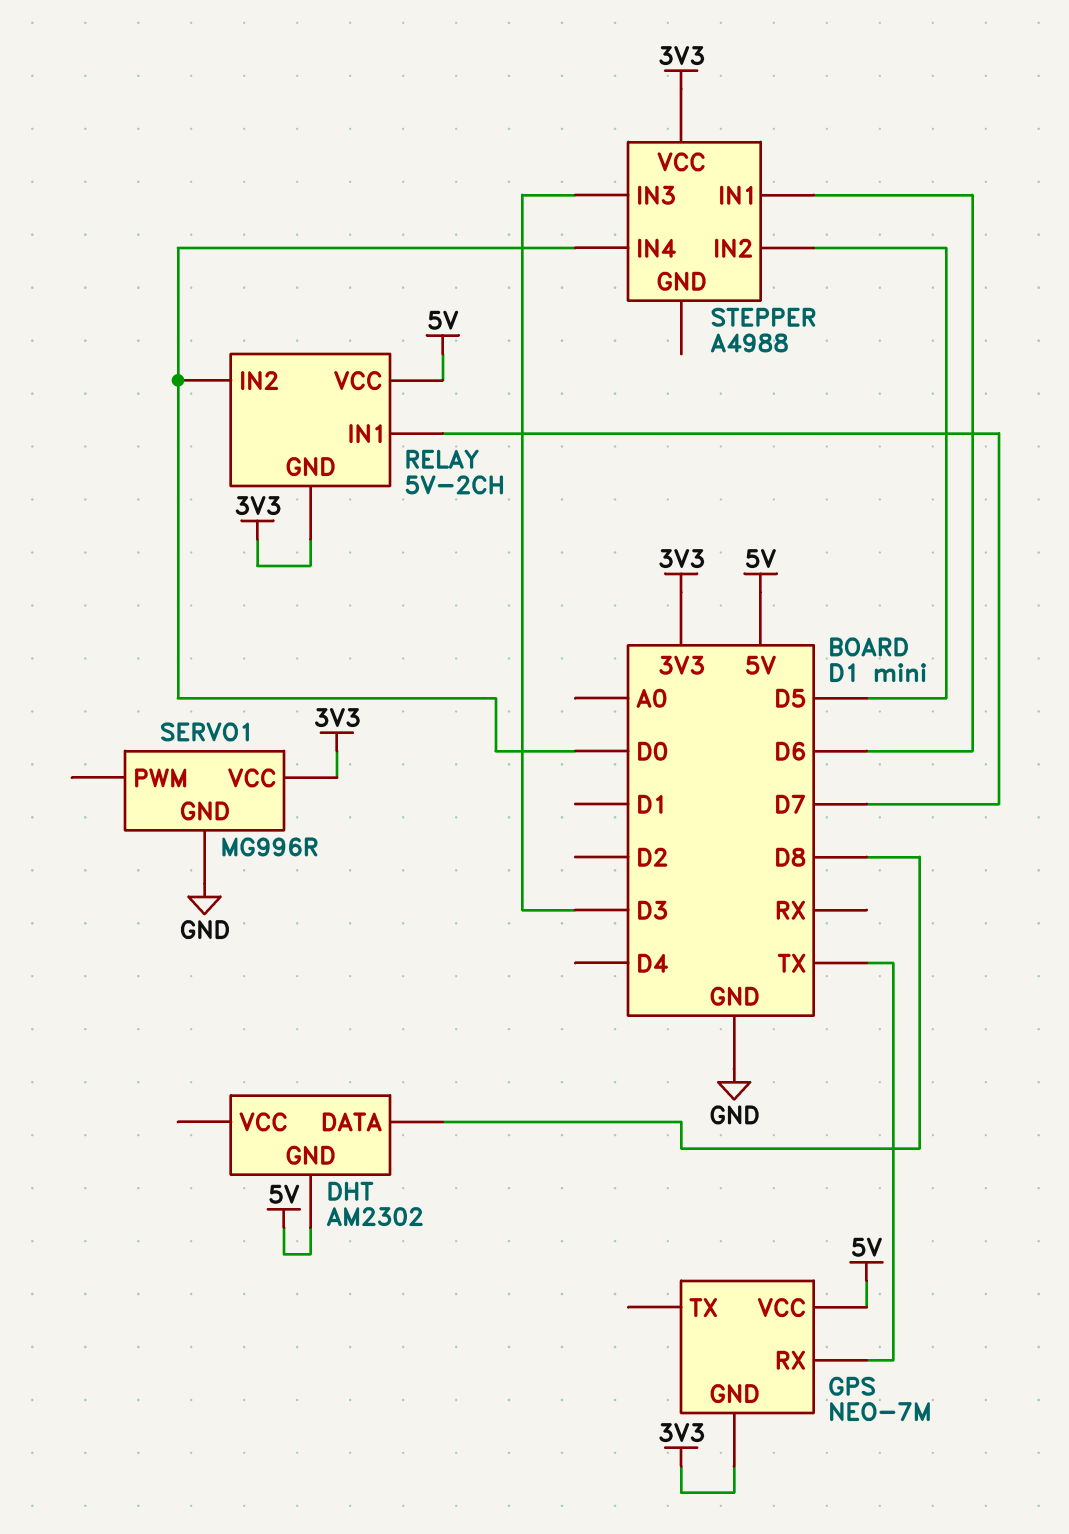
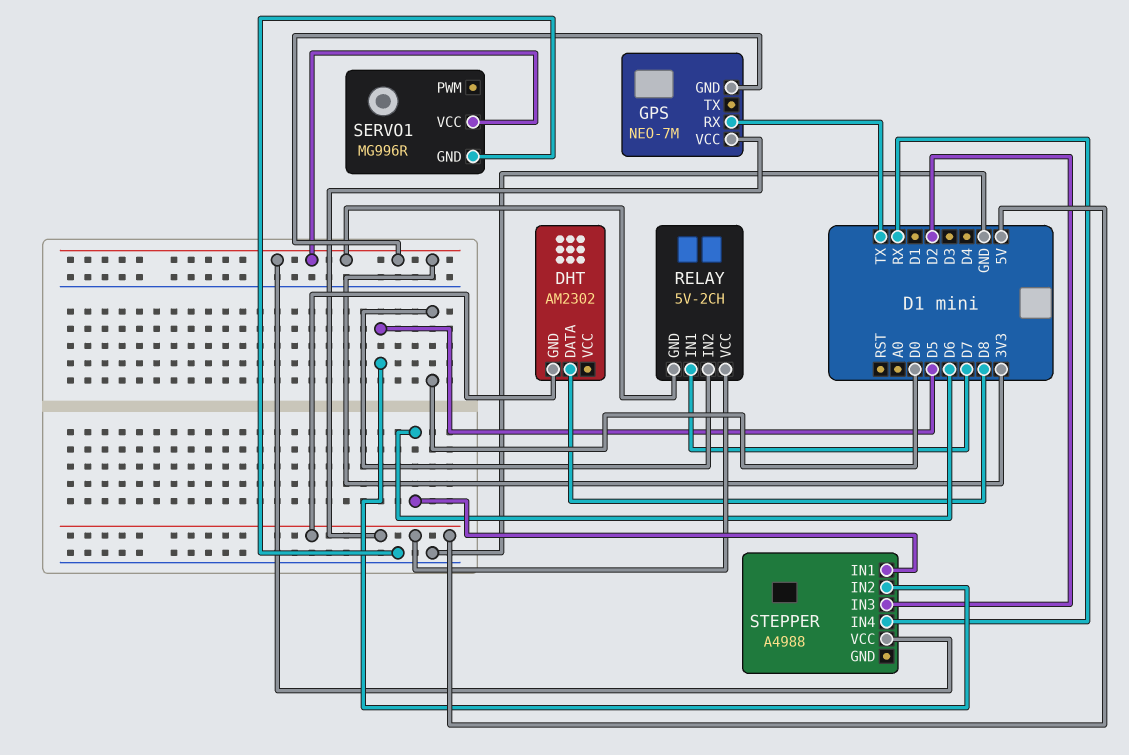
STEPPER pin IN3: D3 -> D2
STEPPER pin IN4: D0 -> RX

